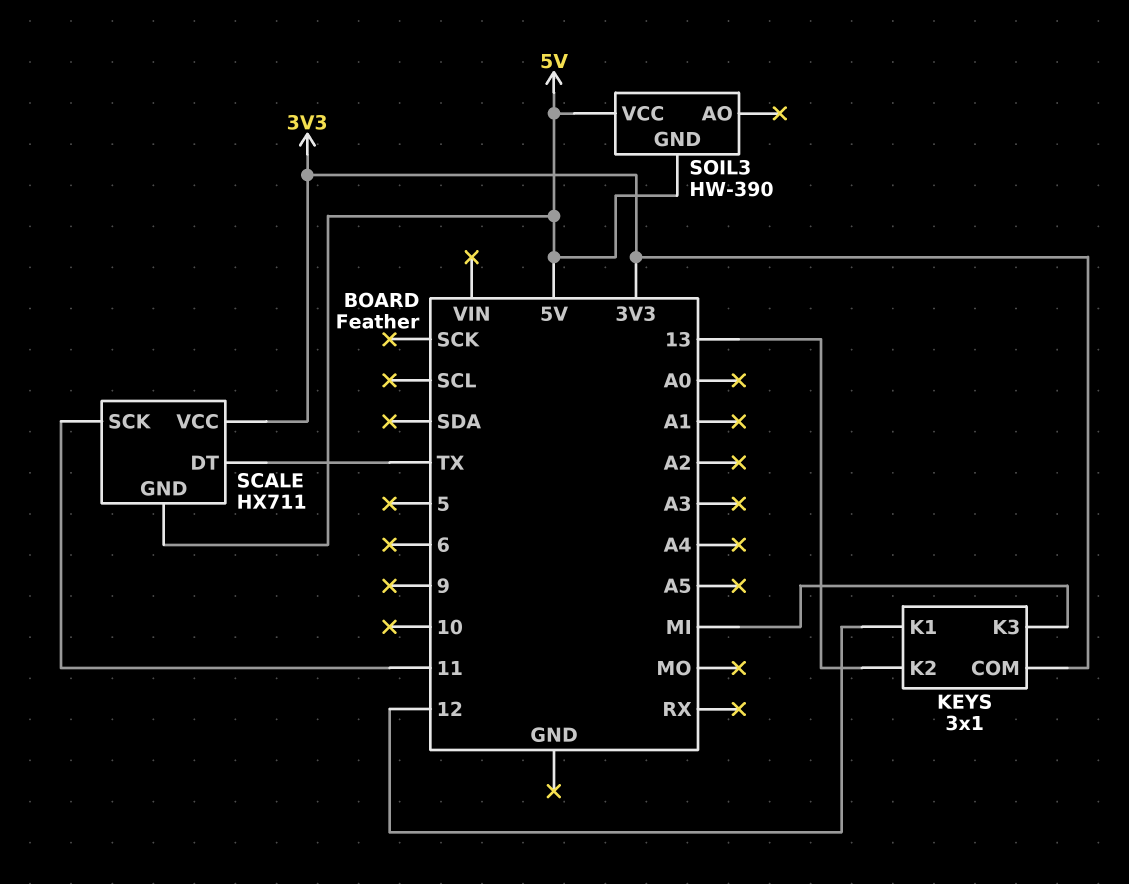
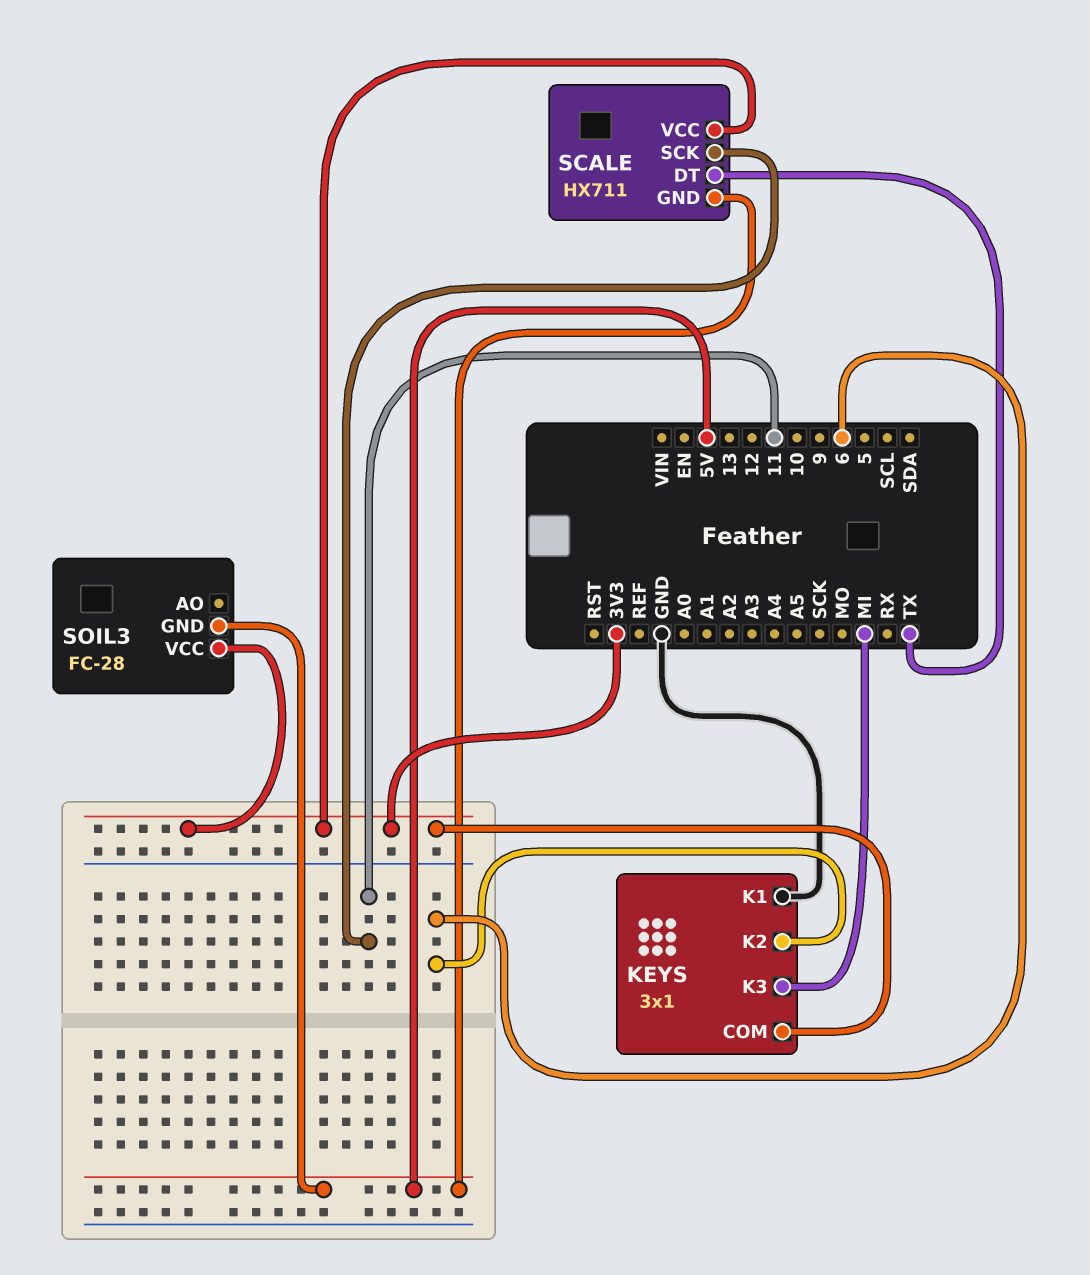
KEYS pin K1: 12 -> GND
KEYS pin K2: 13 -> 6
SOIL3: HW-390 -> FC-28
SOIL3 pin VCC: 5V -> 3V3

